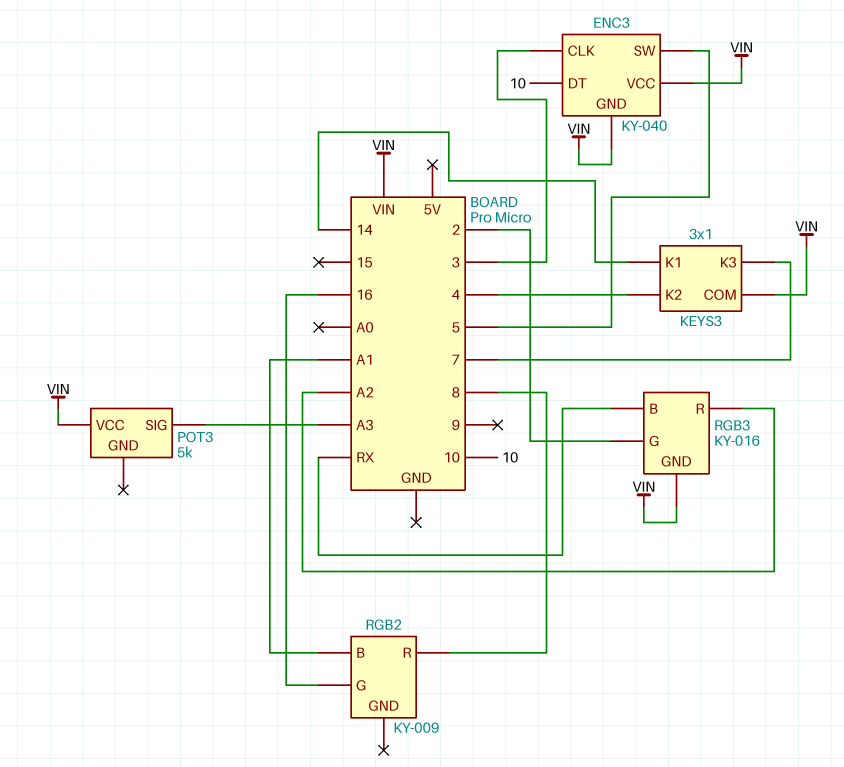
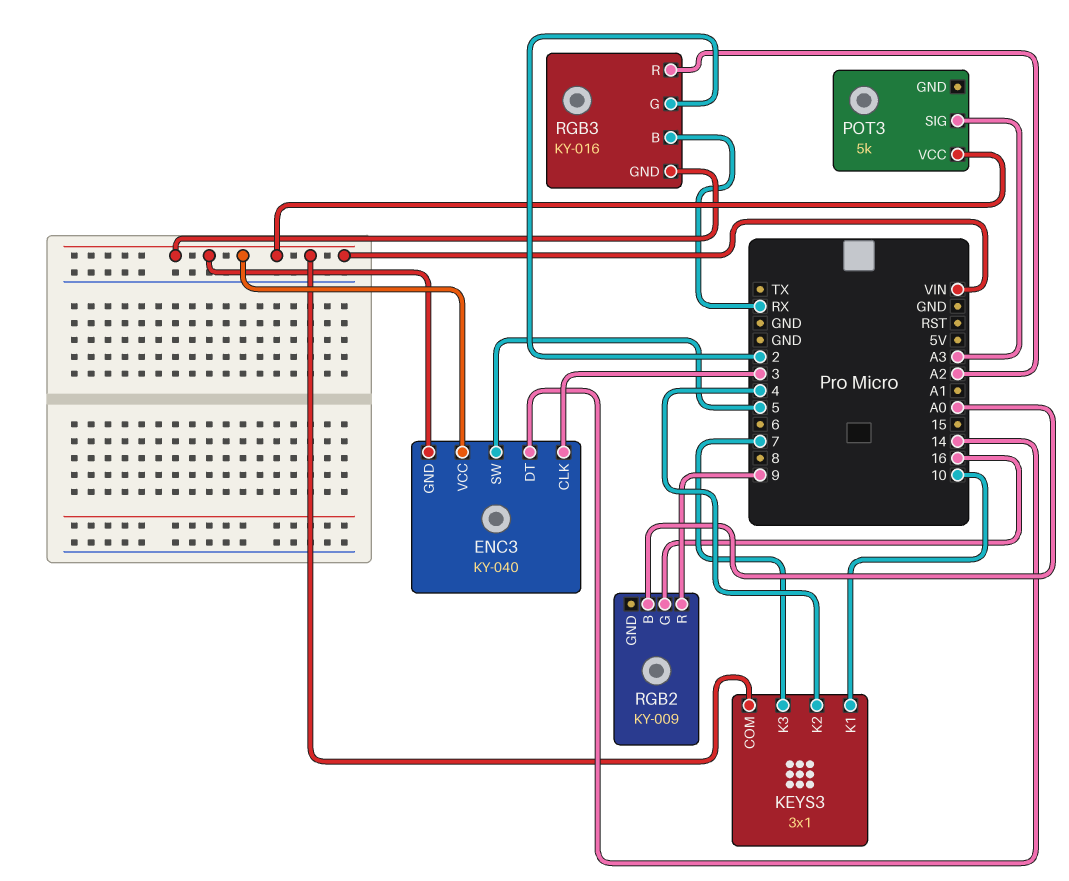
ENC3 pin DT: 10 -> 14
KEYS3 pin K1: 14 -> 10
RGB2 pin B: A1 -> A0
RGB2 pin R: 8 -> 9

